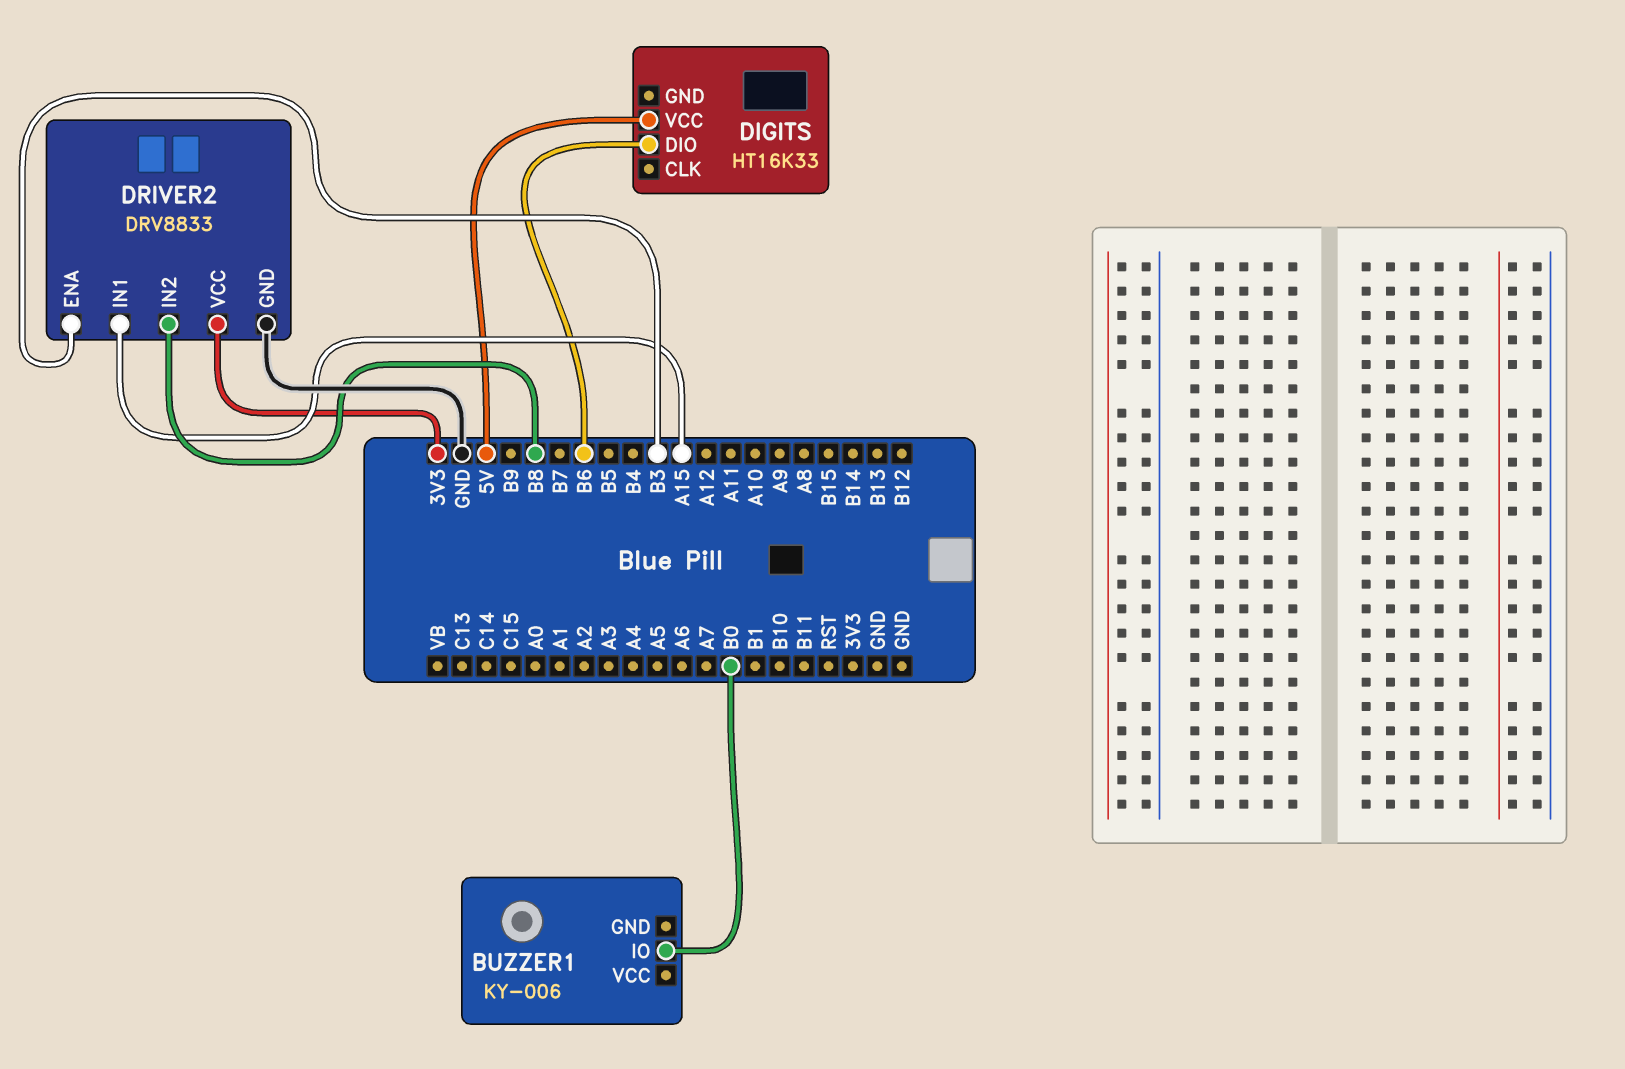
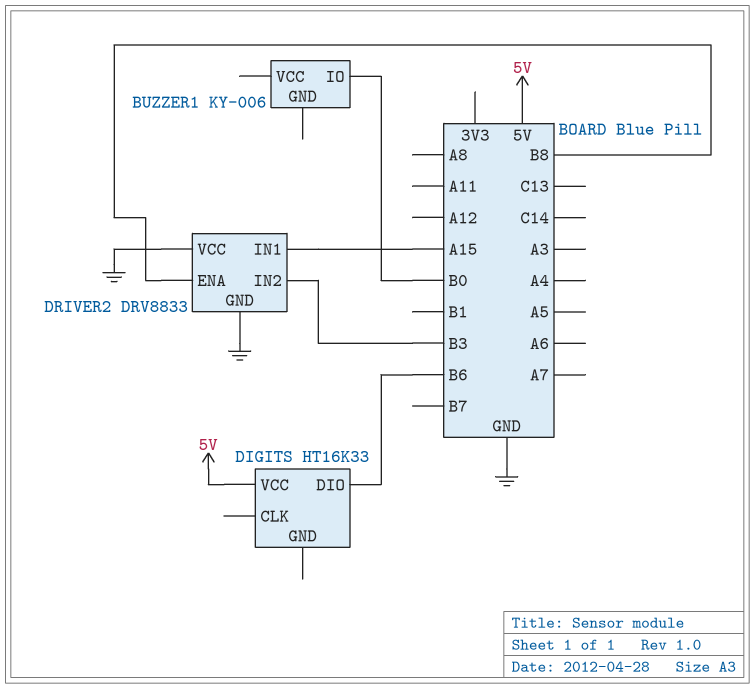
DRIVER2 pin ENA: B3 -> B8
DRIVER2 pin IN2: B8 -> B3
DRIVER2 pin VCC: 3V3 -> GND

